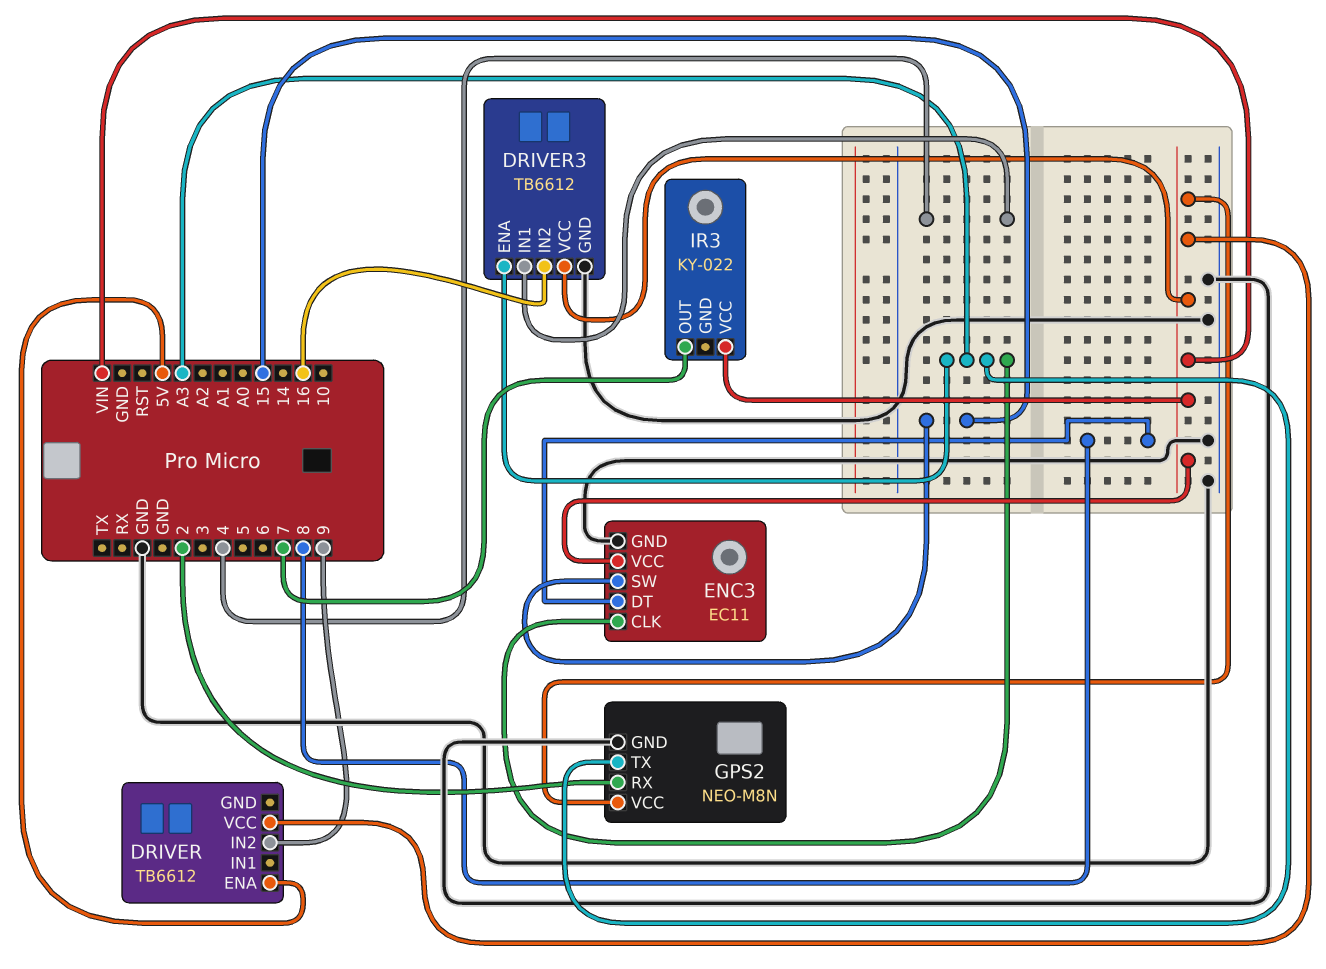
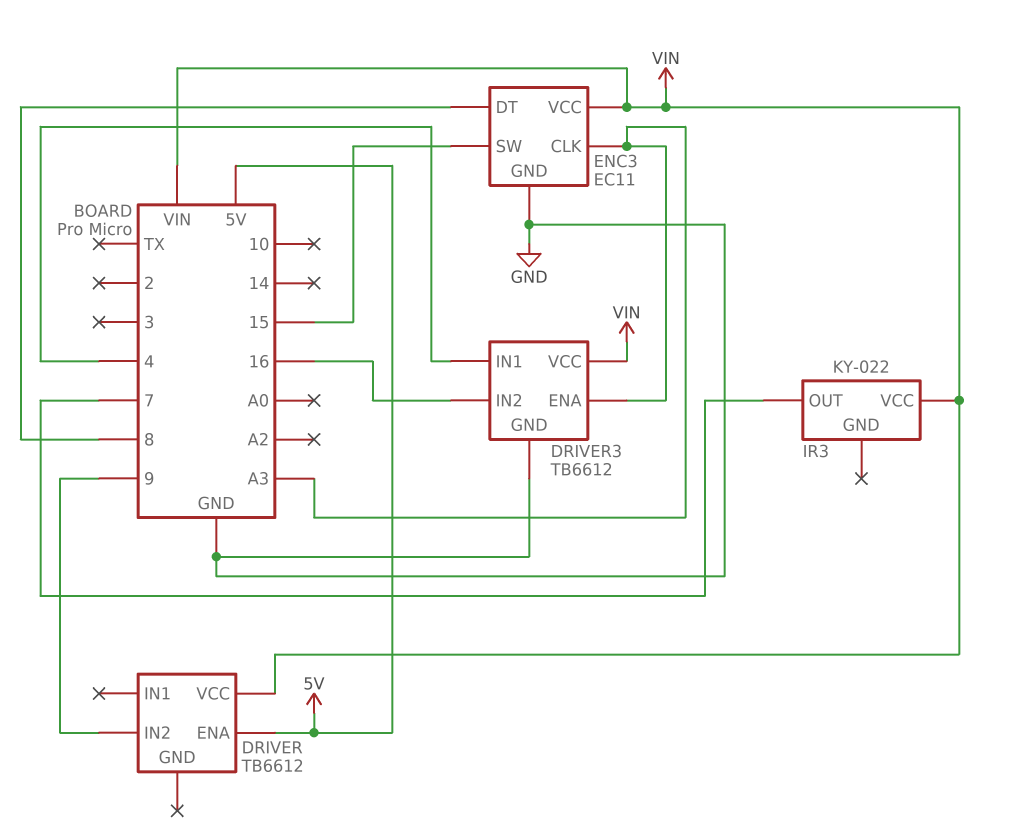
GPS2: NEO-M8N -> none
GPS2 pin GND: GND -> none
GPS2 pin RX: 2 -> none
GPS2 pin TX: A3 -> none
GPS2 pin VCC: VIN -> none

